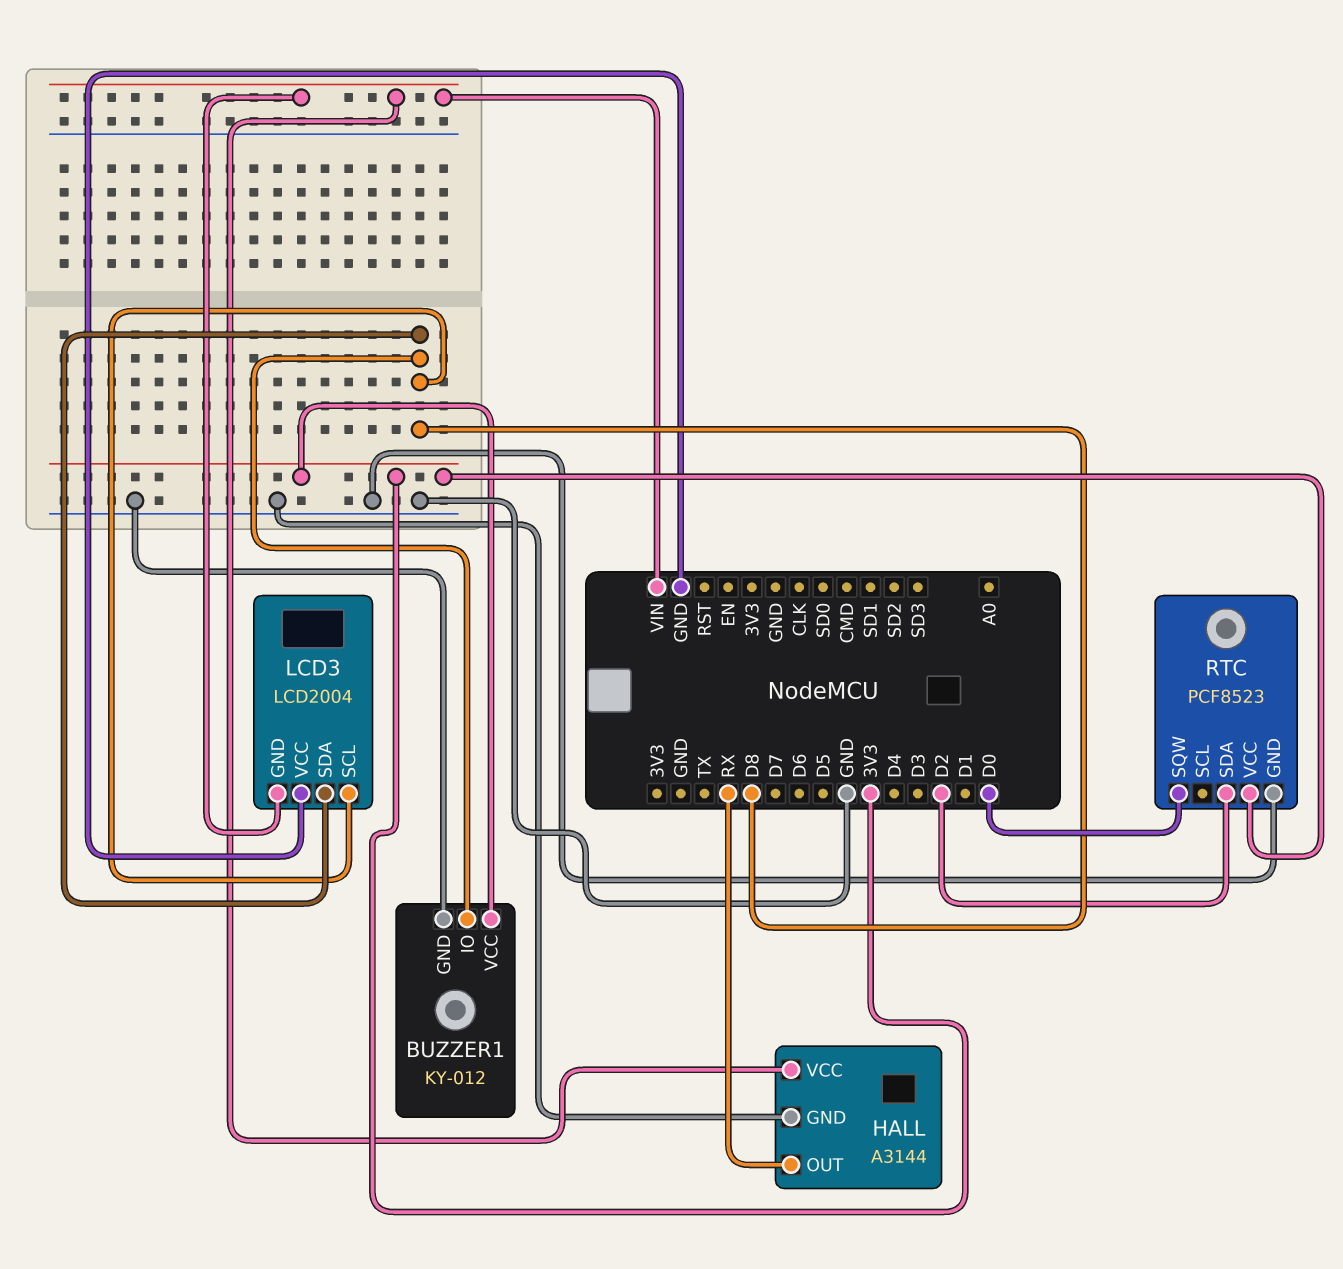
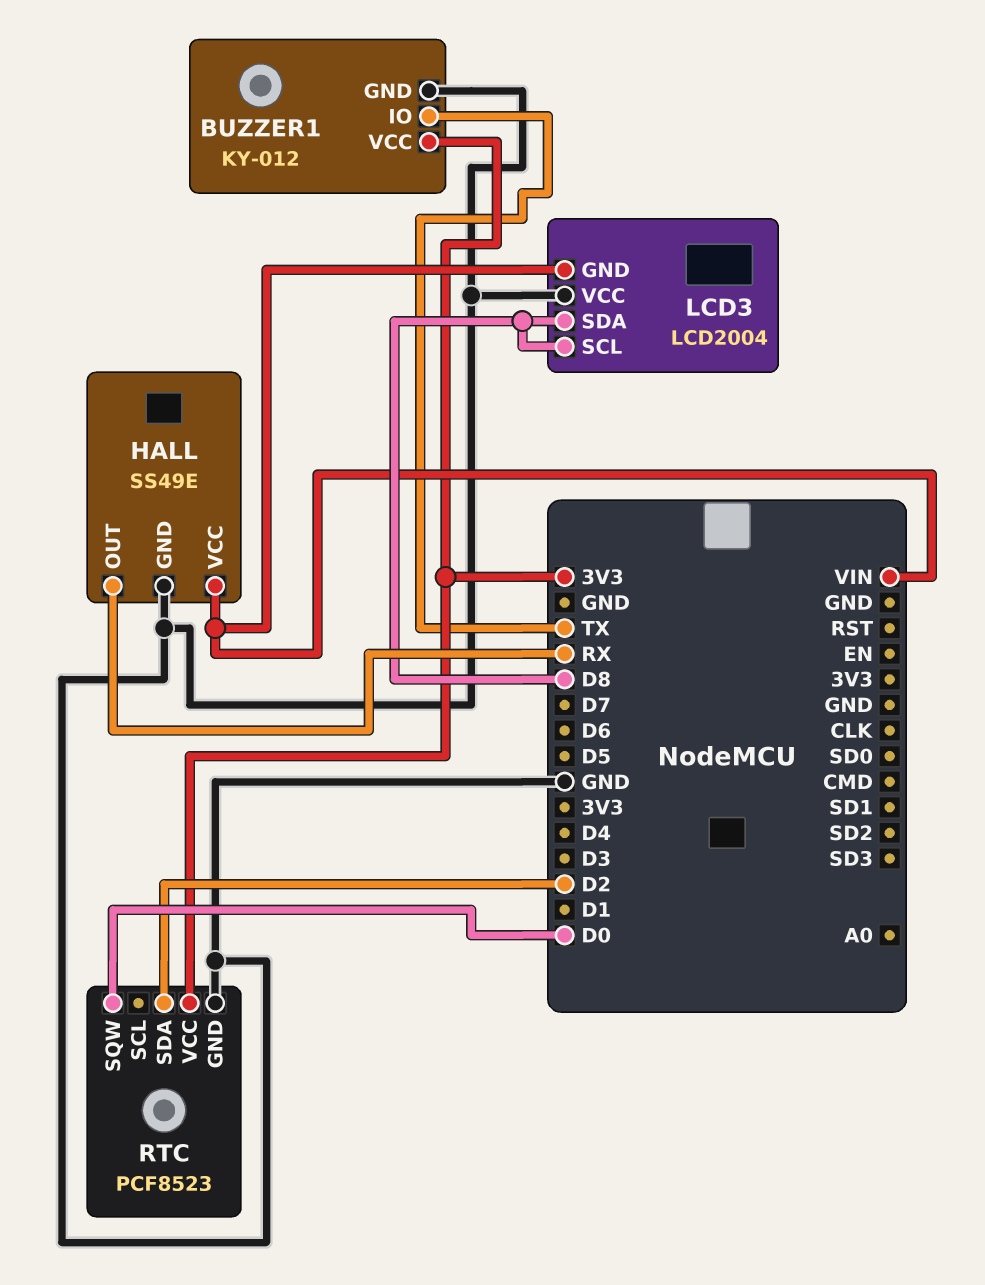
BUZZER1 pin IO: D8 -> TX
HALL: A3144 -> SS49E

